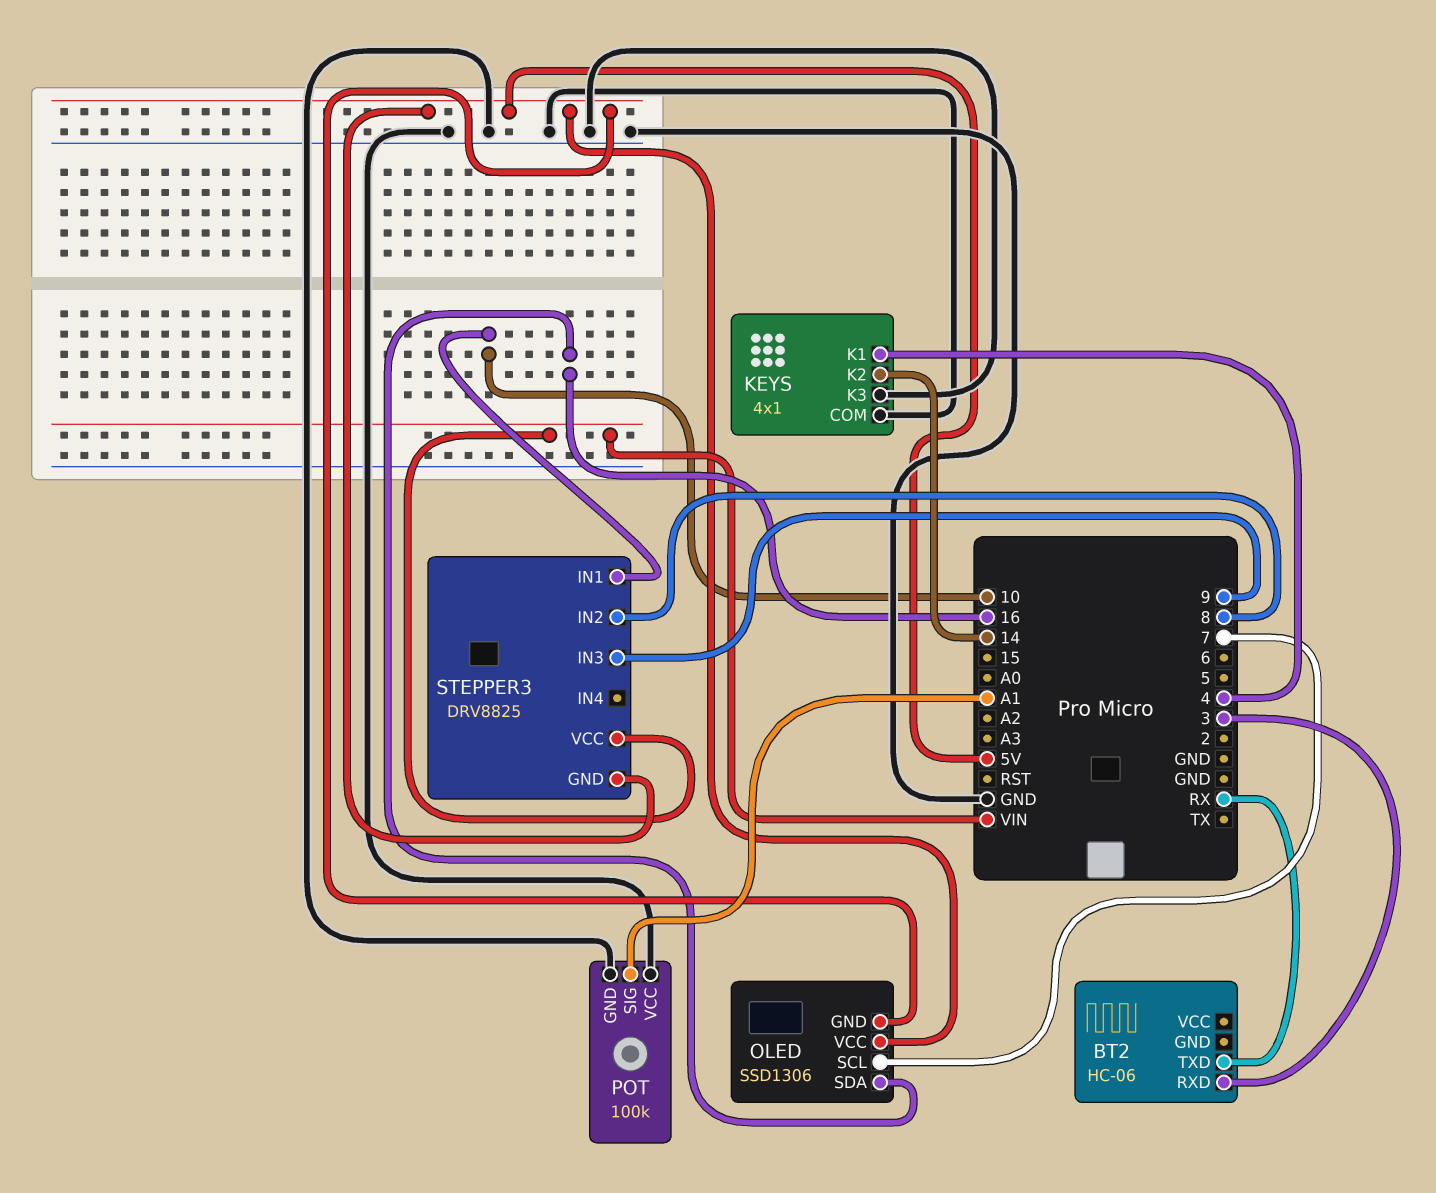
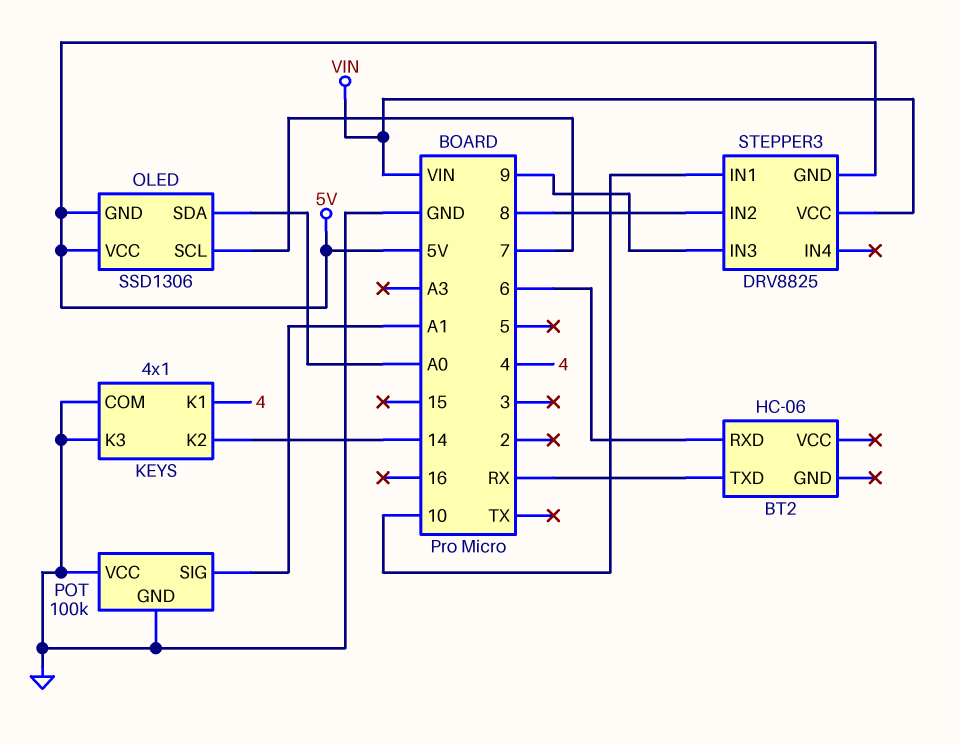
BT2 pin RXD: 3 -> 6
OLED pin SDA: 16 -> A0

